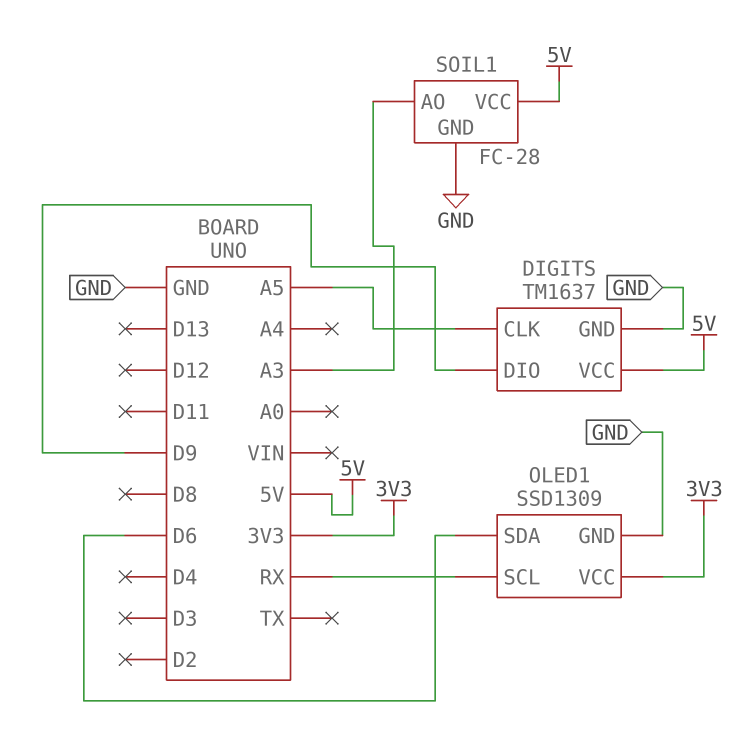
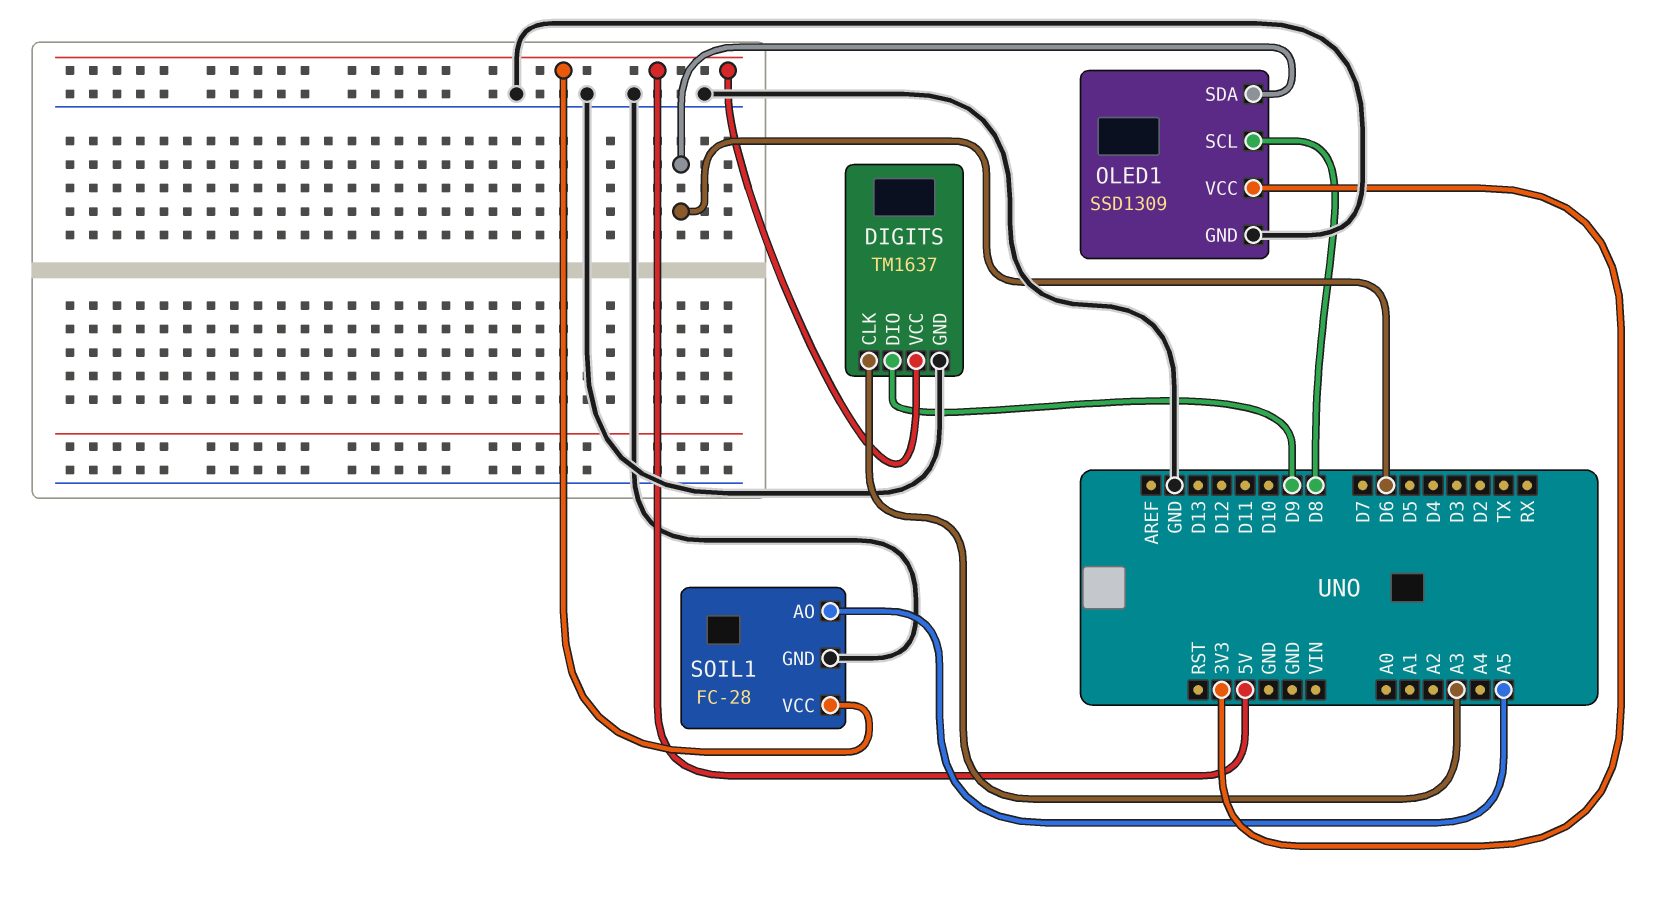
DIGITS pin CLK: A5 -> A3
OLED1 pin SCL: RX -> D8
SOIL1 pin AO: A3 -> A5

